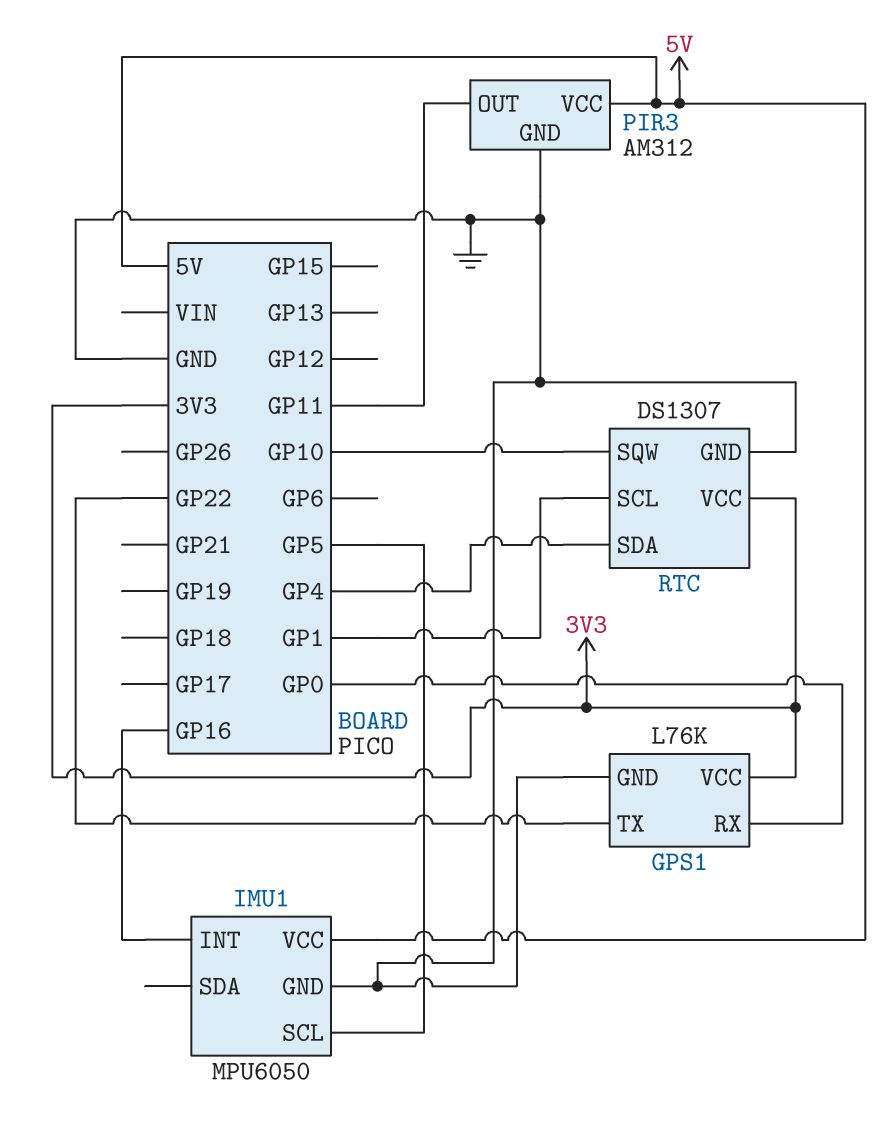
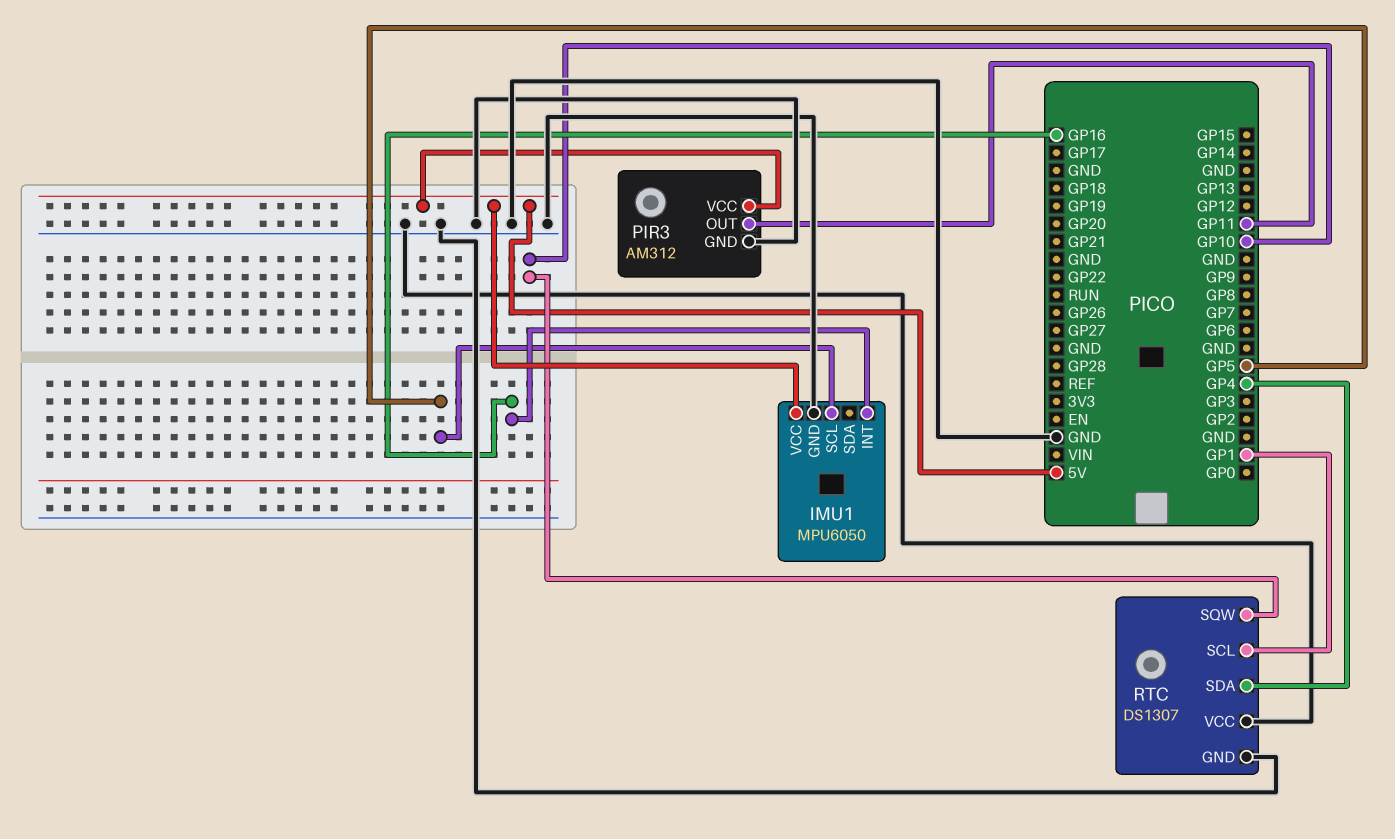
GPS1: L76K -> none
GPS1 pin GND: GND -> none
GPS1 pin RX: GP0 -> none
GPS1 pin TX: GP22 -> none
GPS1 pin VCC: 3V3 -> none
RTC pin VCC: 3V3 -> GND

